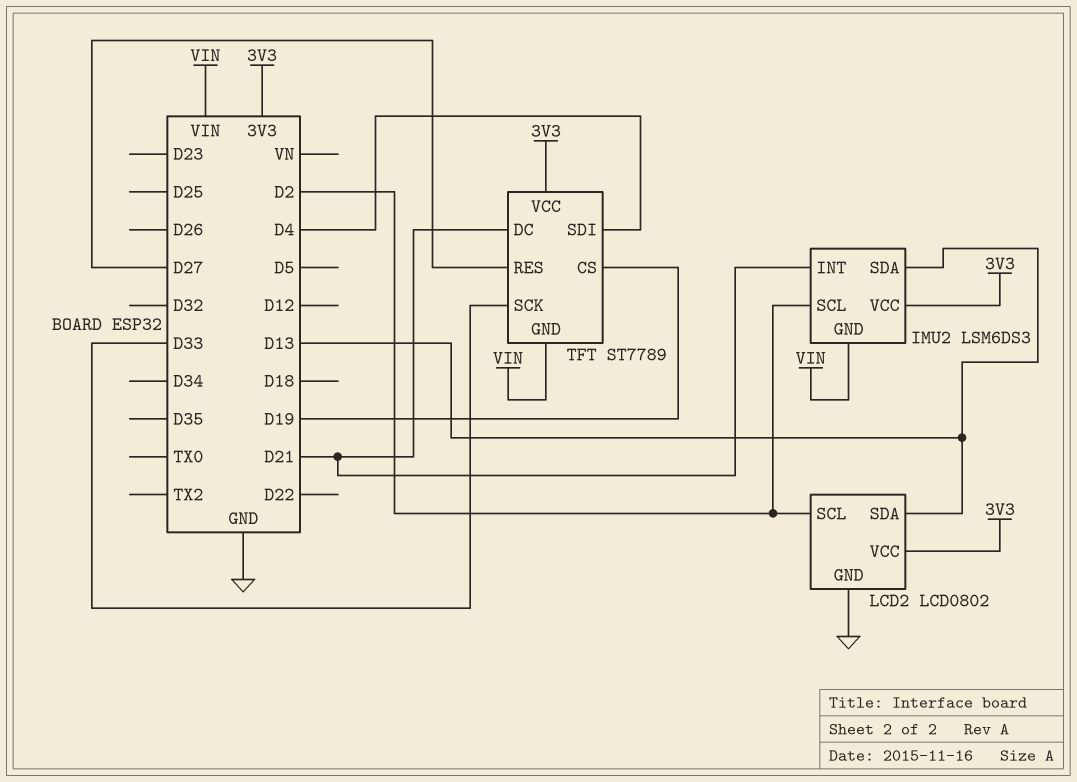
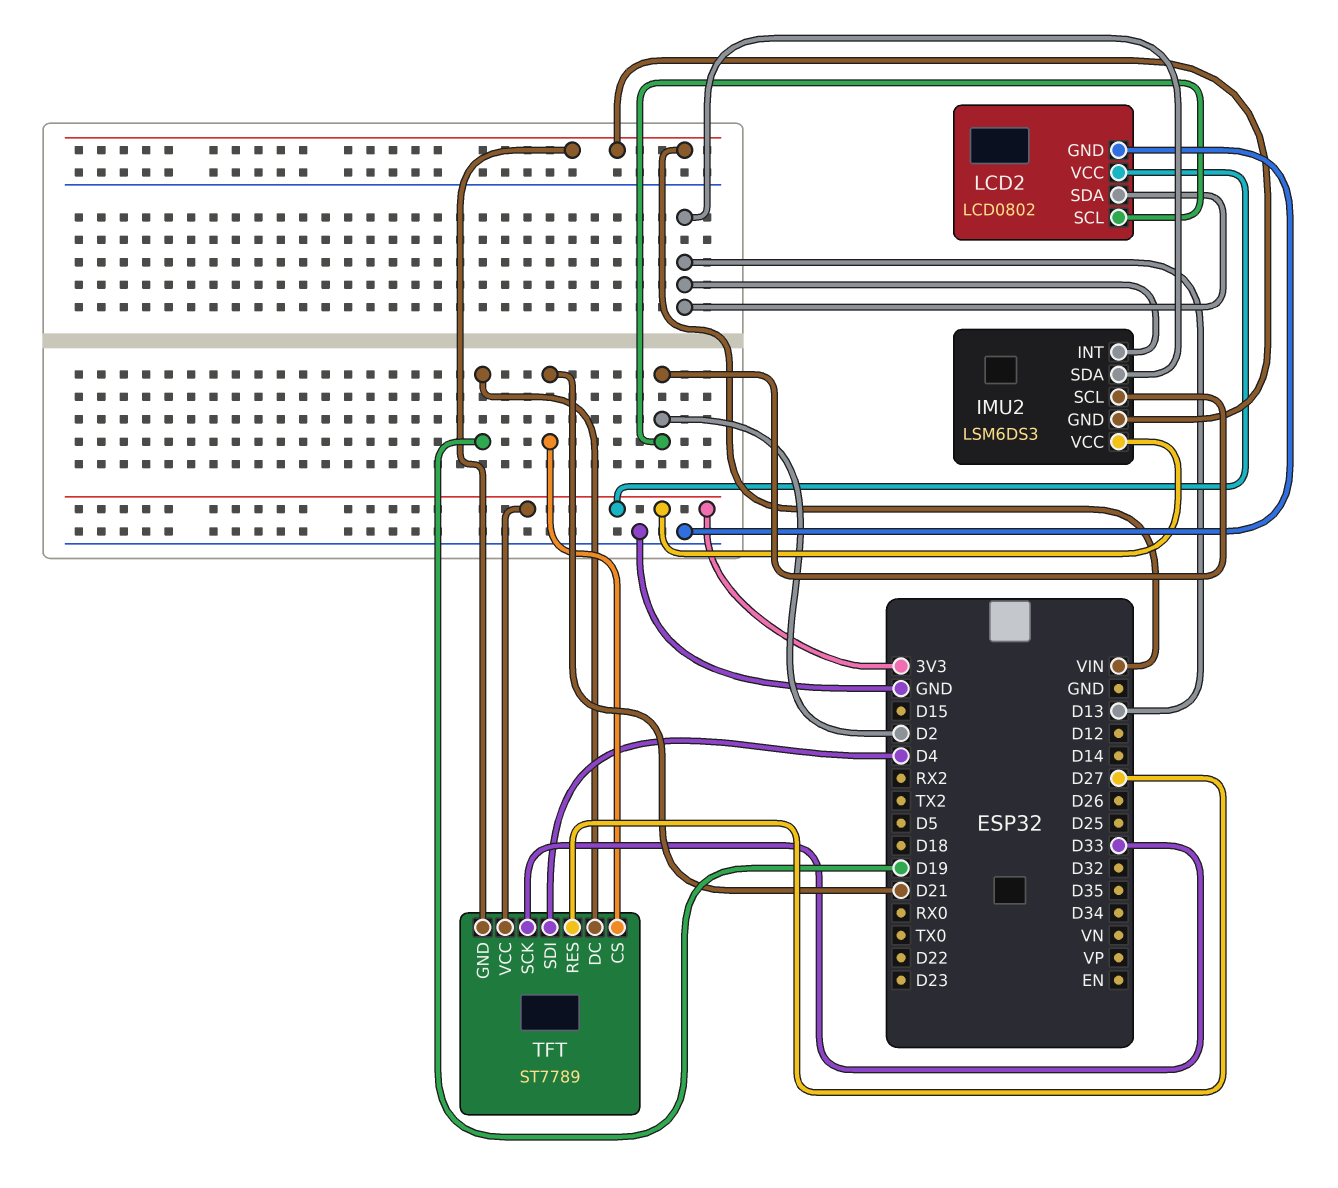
IMU2 pin INT: D21 -> D13
TFT pin CS: D19 -> D21
TFT pin DC: D21 -> D19

